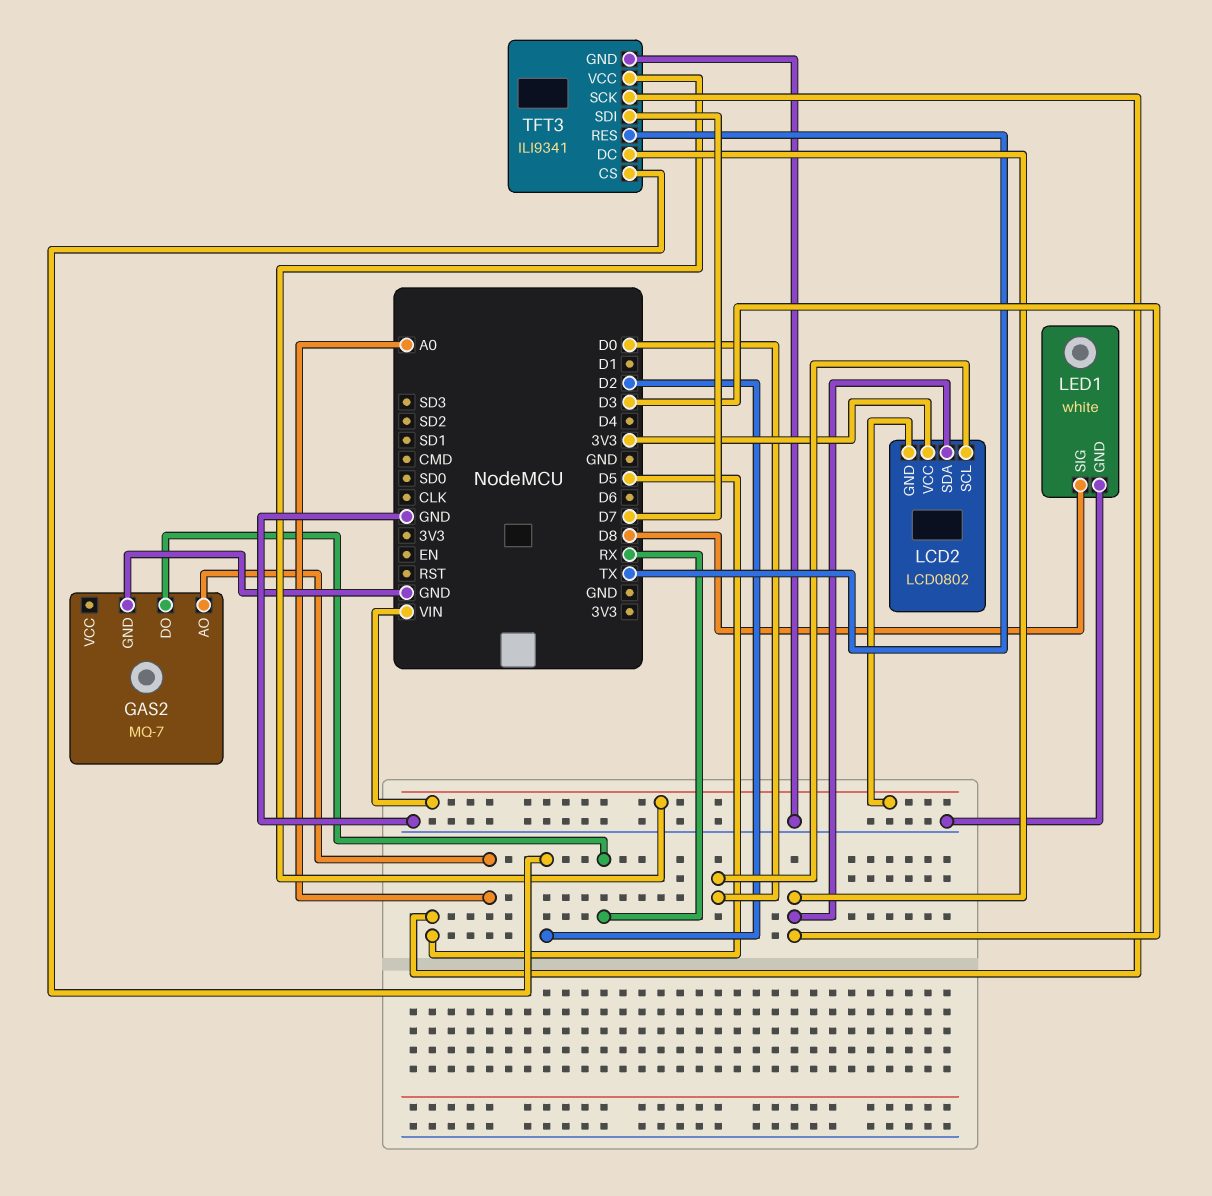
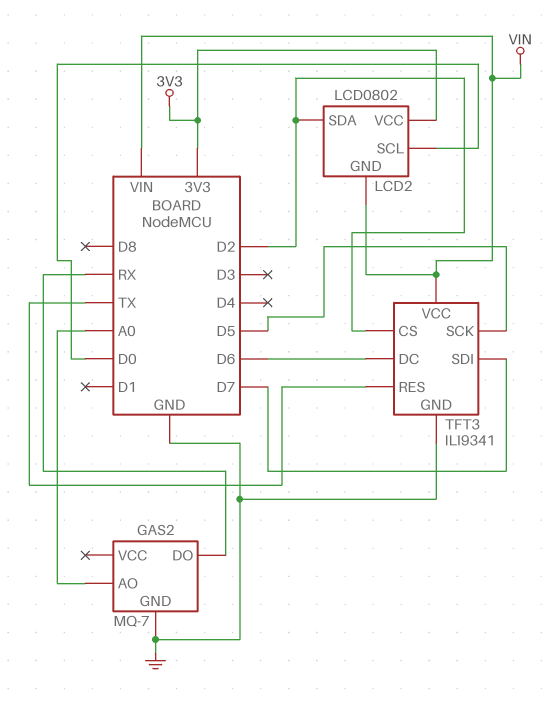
LCD2 pin SDA: D3 -> D2
LED1: white -> none
LED1 pin GND: GND -> none
LED1 pin SIG: D8 -> none
TFT3 pin DC: D3 -> D6

